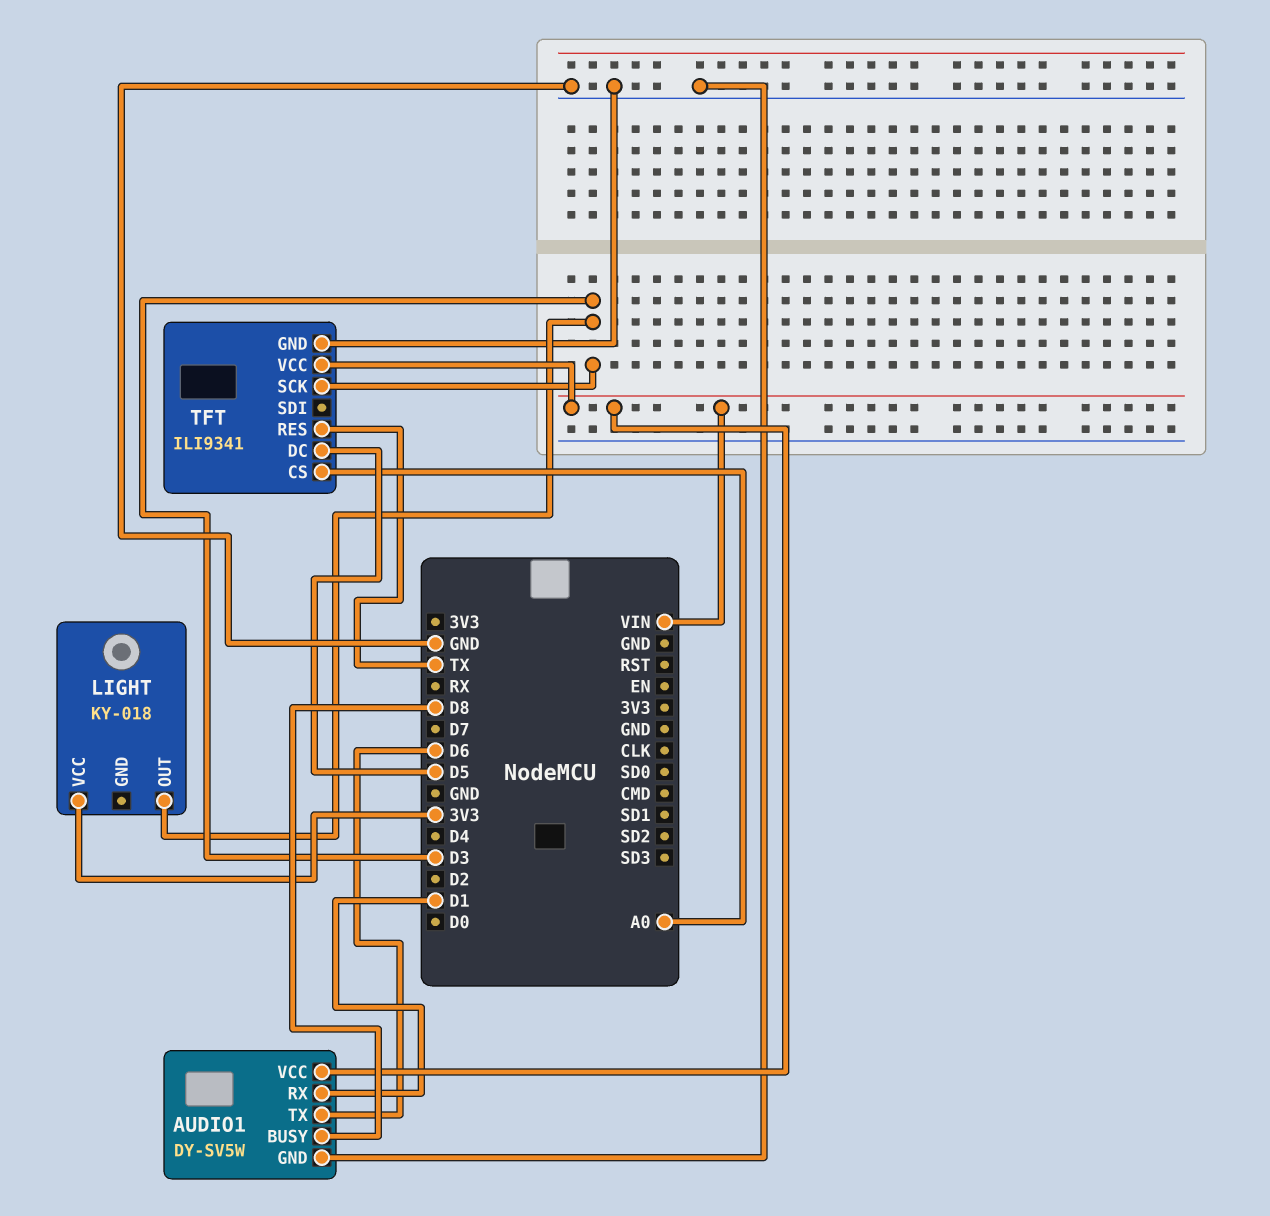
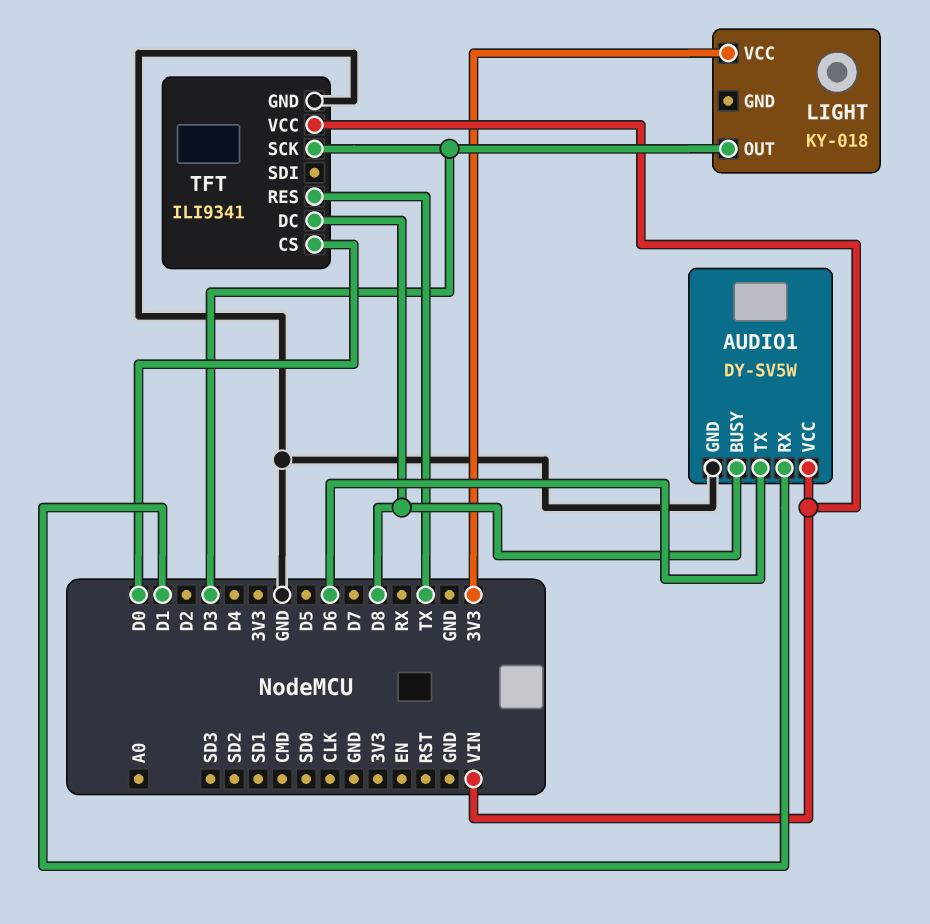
TFT pin CS: A0 -> D0
TFT pin DC: D5 -> D8

